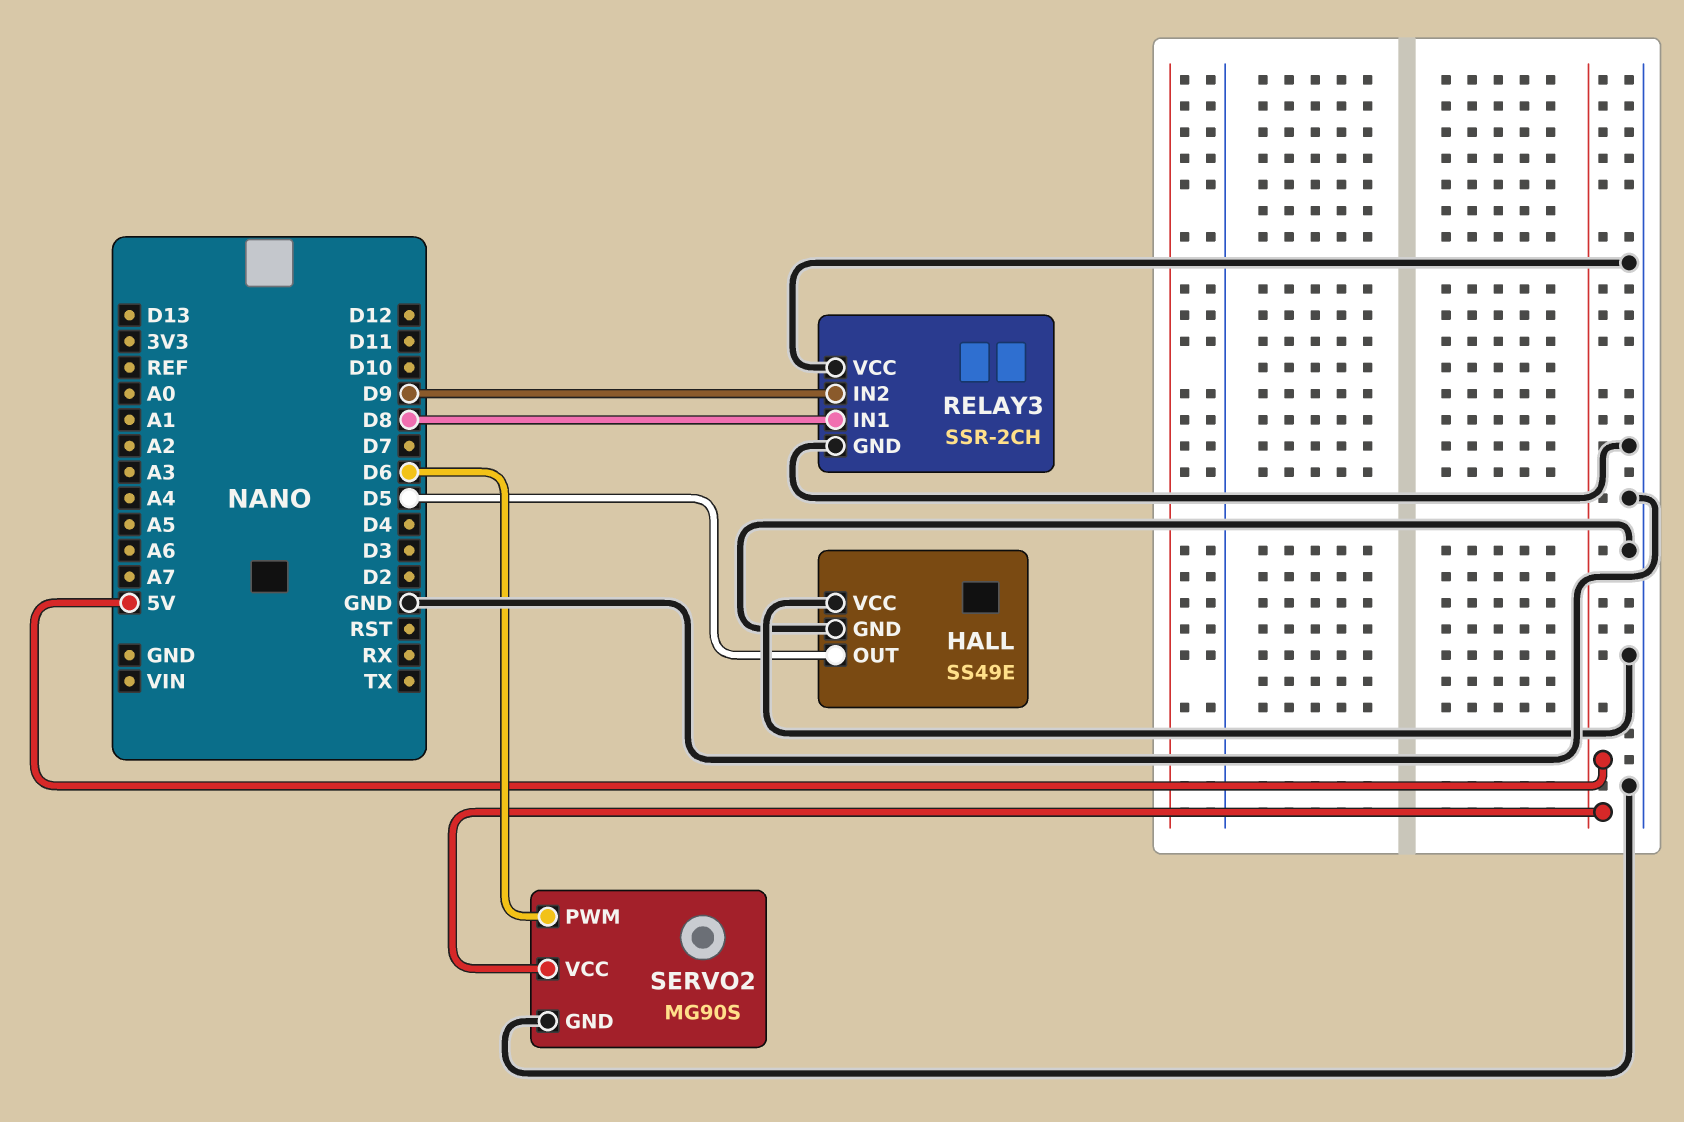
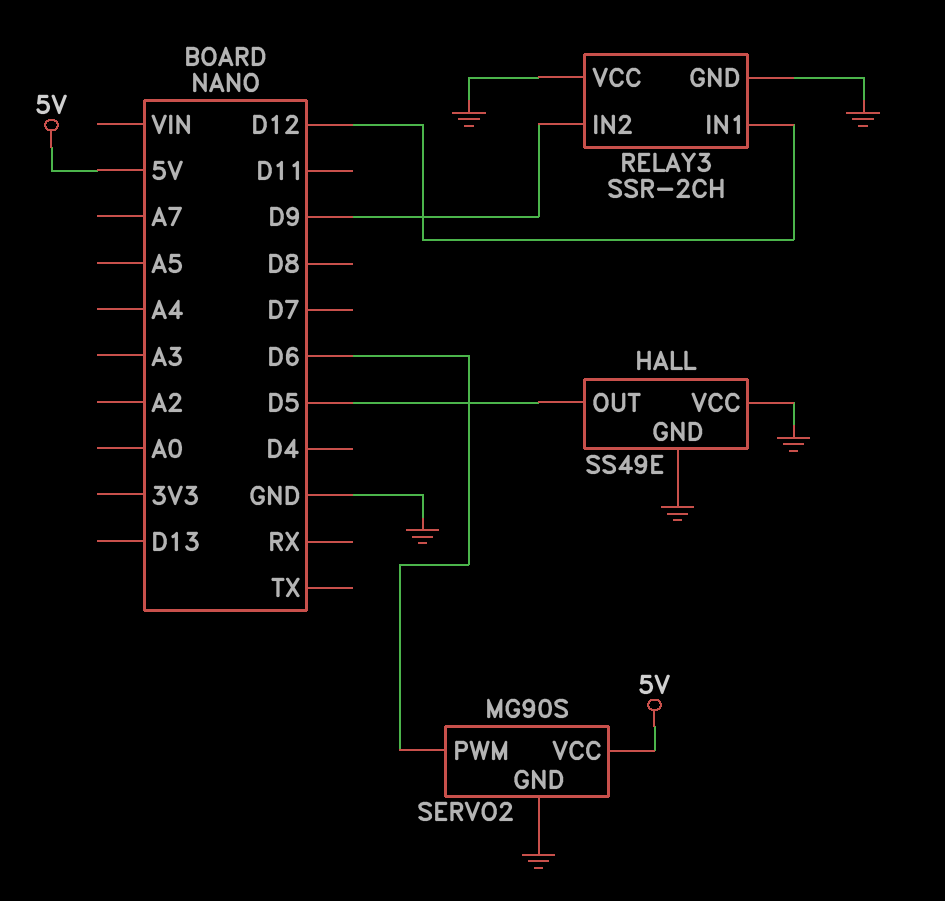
RELAY3 pin IN1: D8 -> D12

